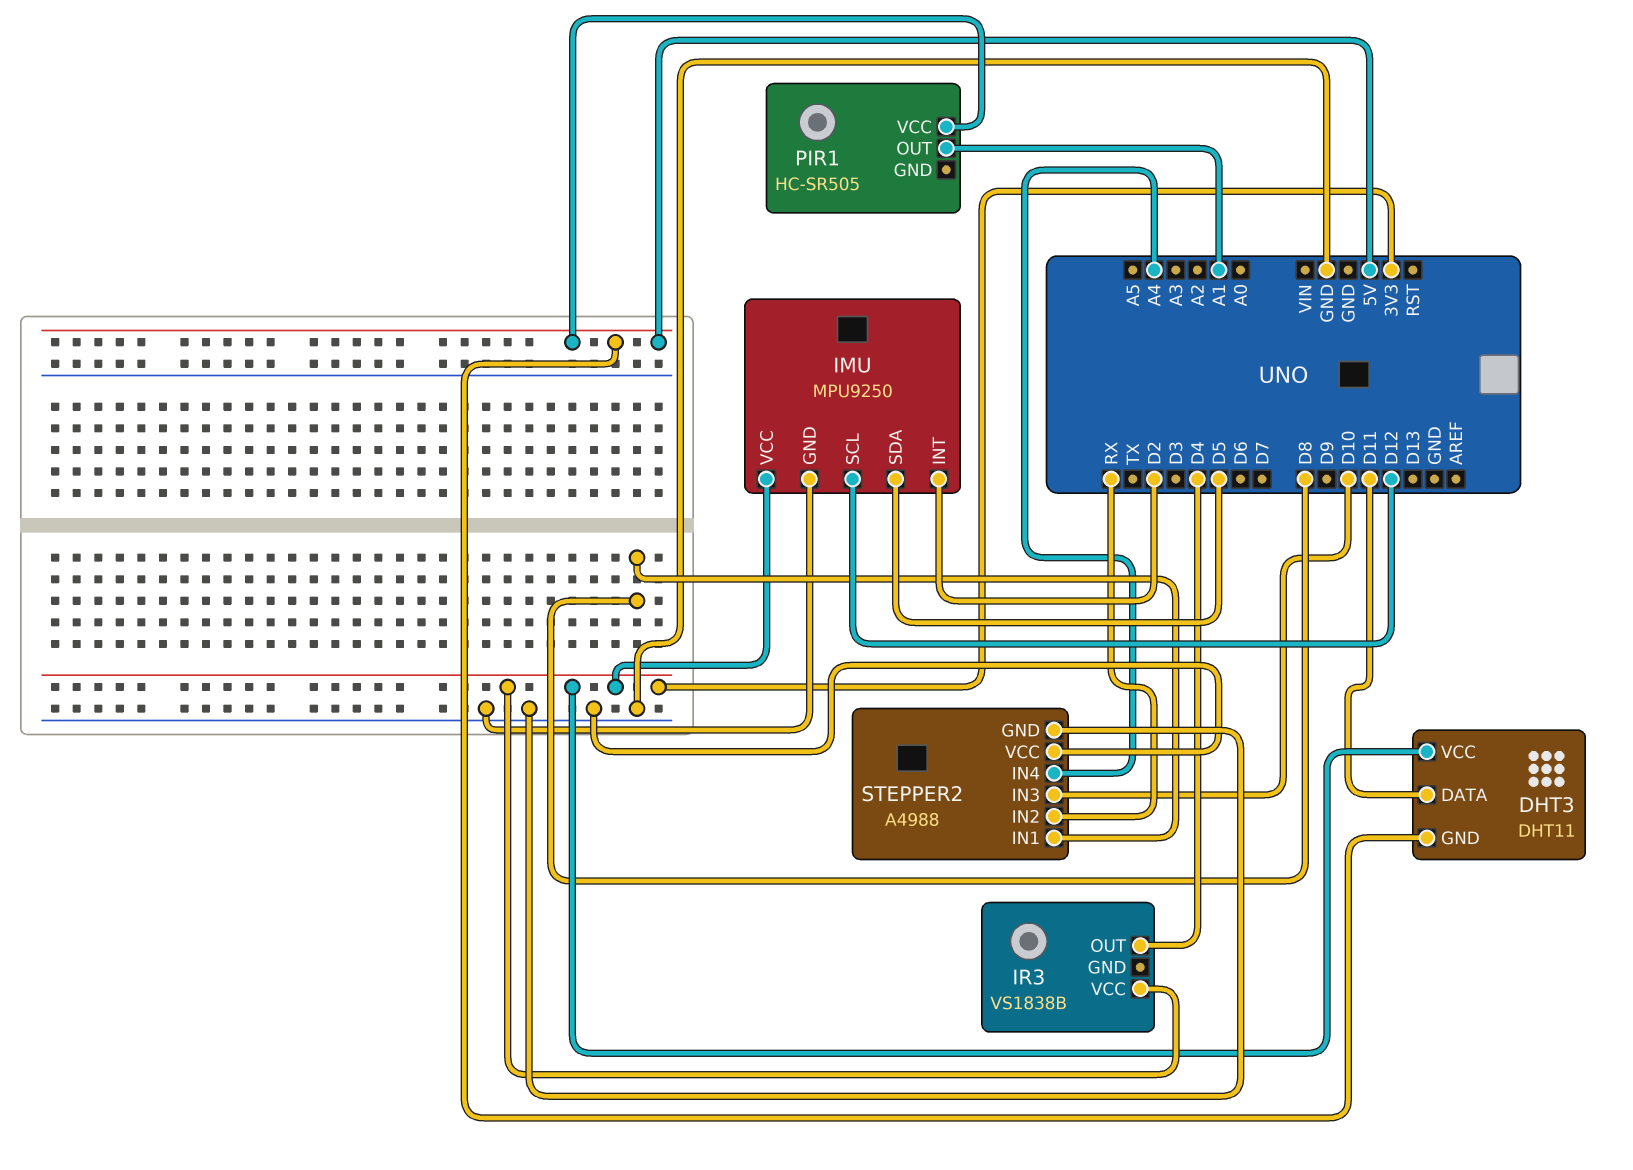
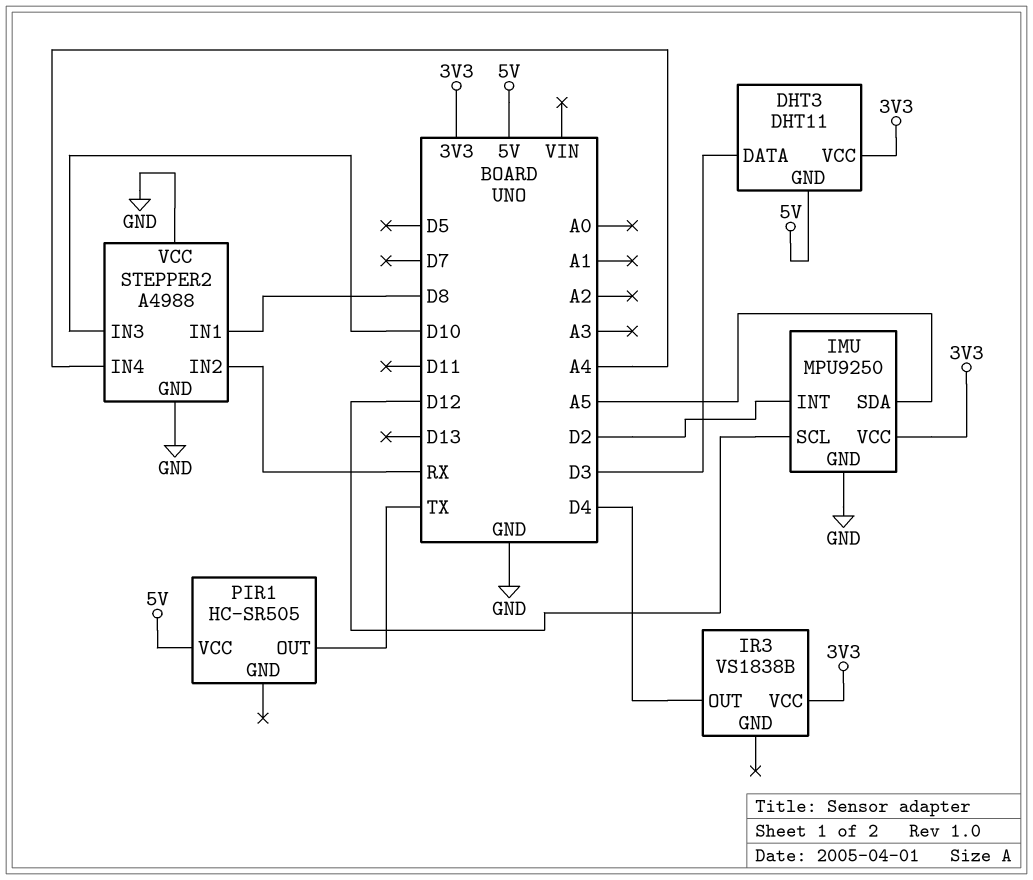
DHT3 pin DATA: D11 -> D3
IMU pin SDA: D5 -> A5
PIR1 pin OUT: A1 -> TX

